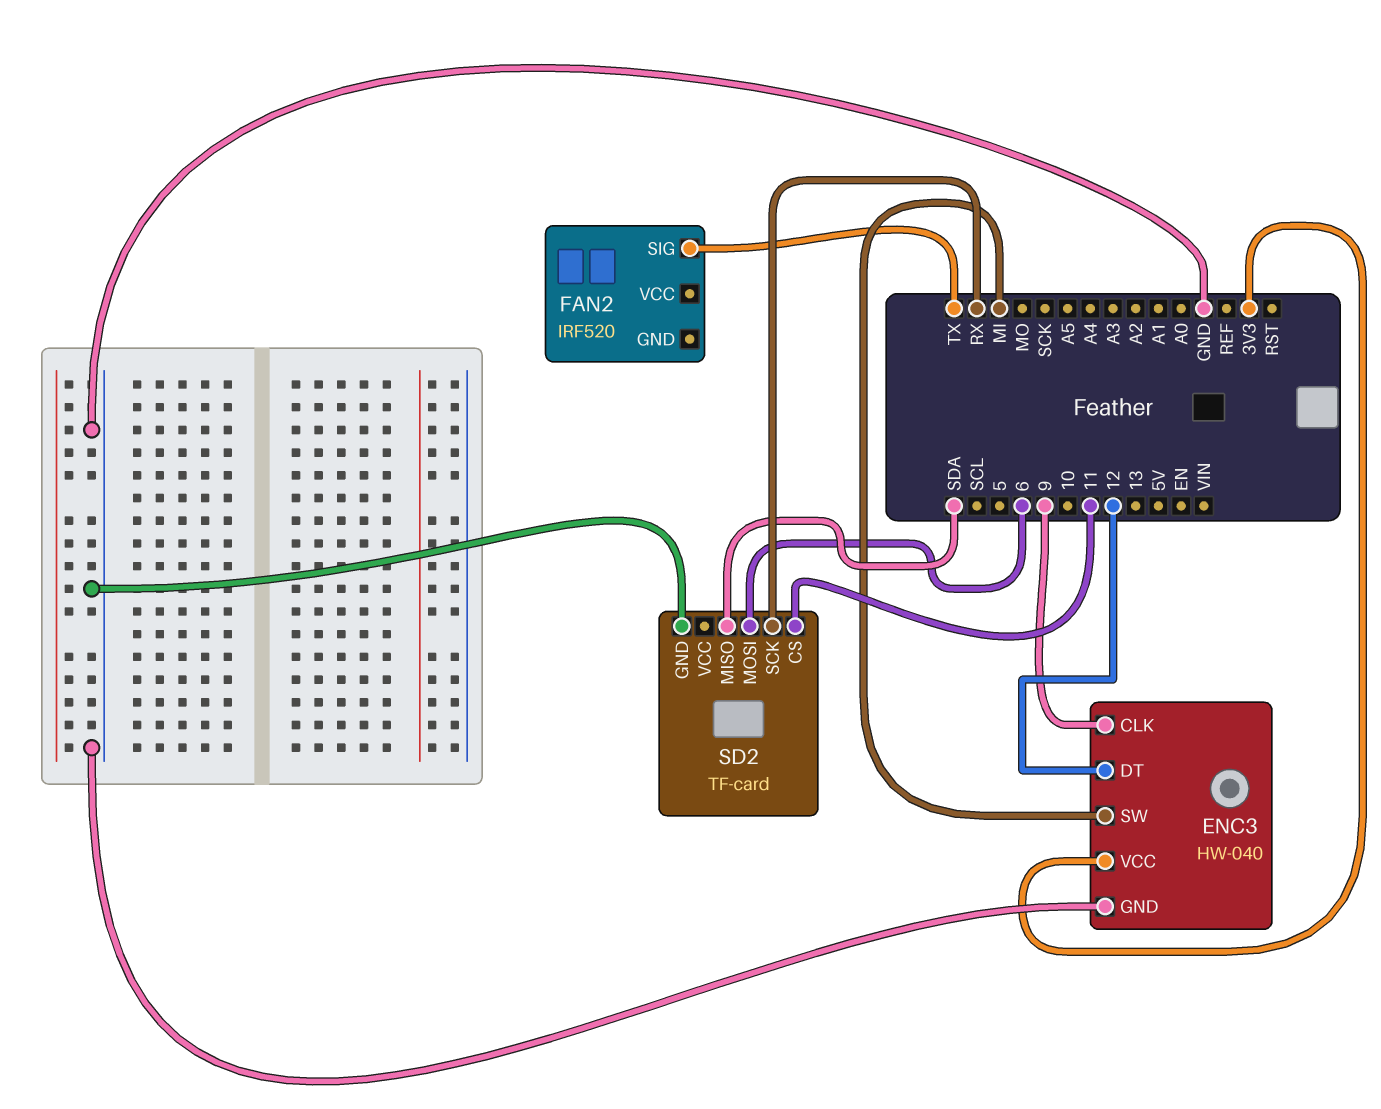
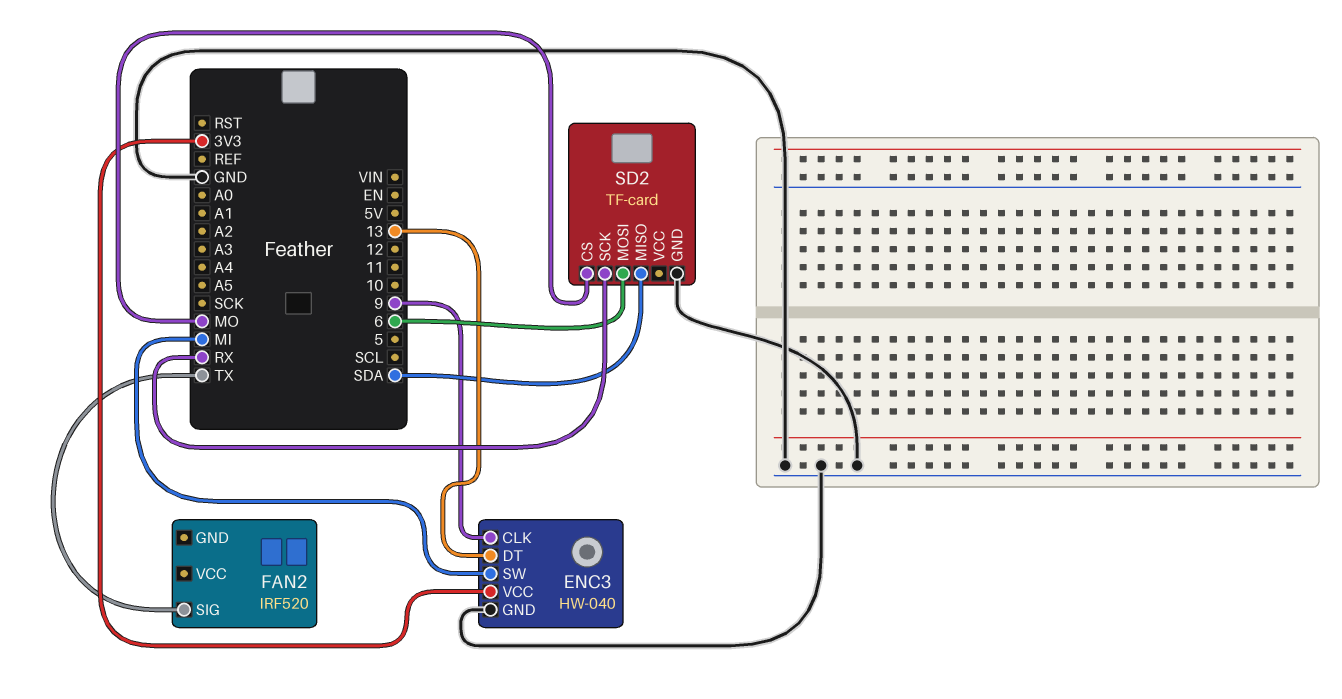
ENC3 pin DT: 12 -> 13
SD2 pin CS: 11 -> MO

